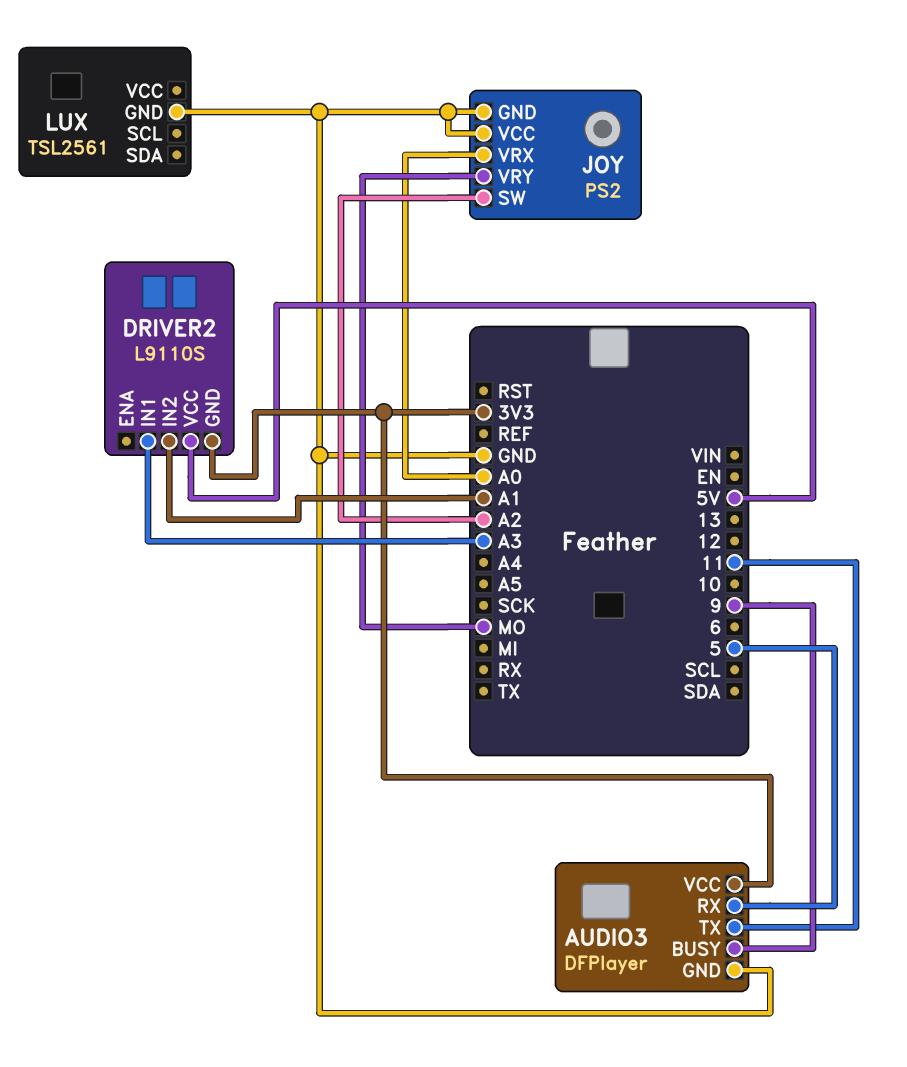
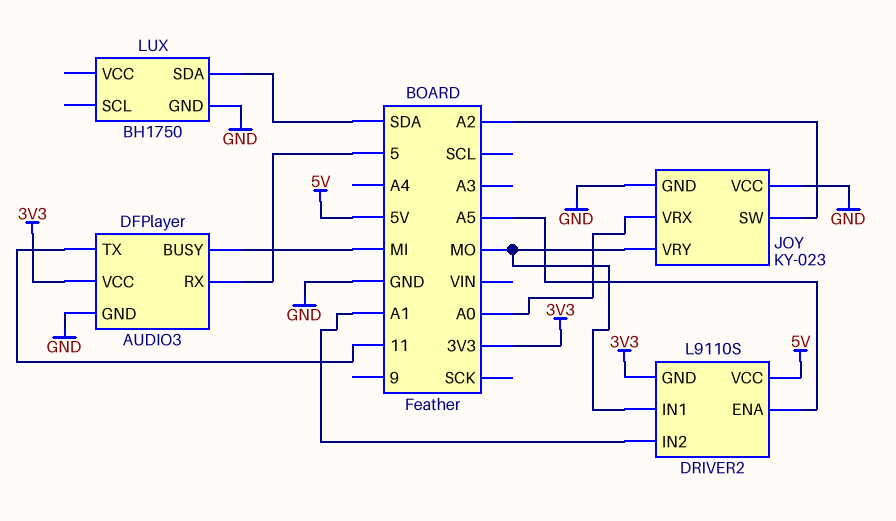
AUDIO3 pin BUSY: 9 -> MI
DRIVER2 pin ENA: none -> A5
DRIVER2 pin IN1: A3 -> MO
JOY: PS2 -> KY-023
LUX: TSL2561 -> BH1750
LUX pin SDA: none -> SDA

